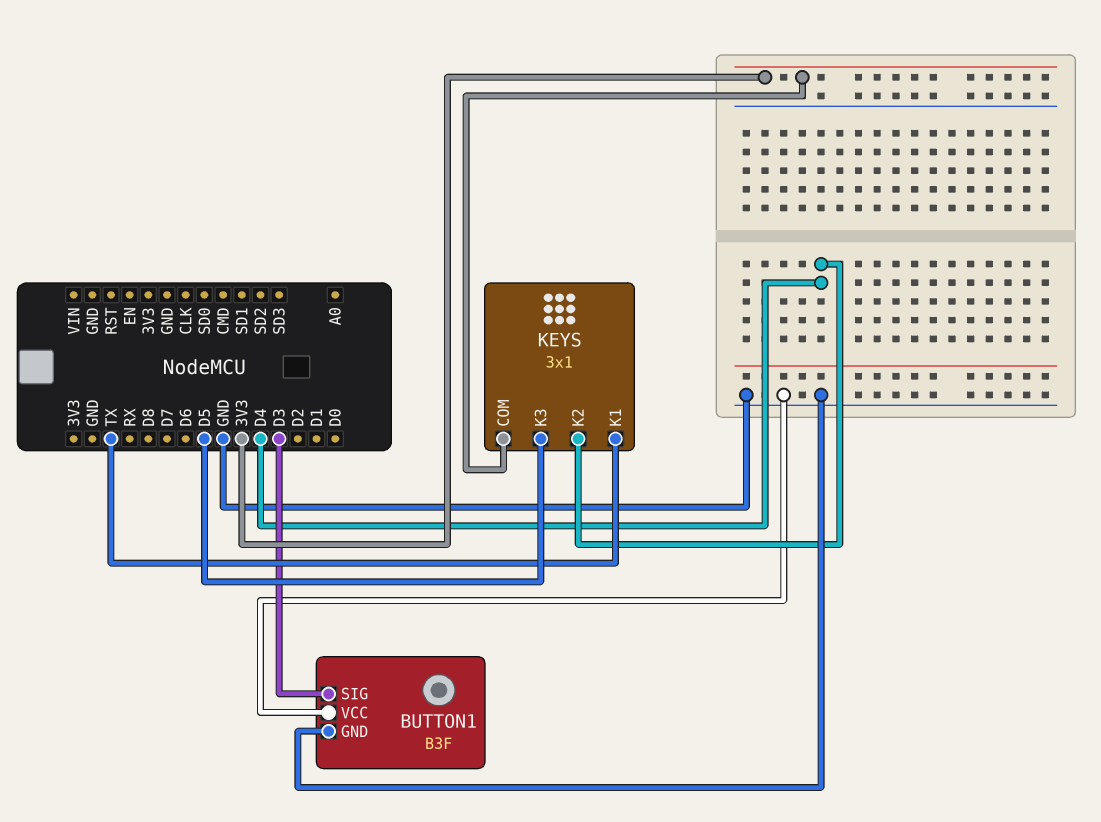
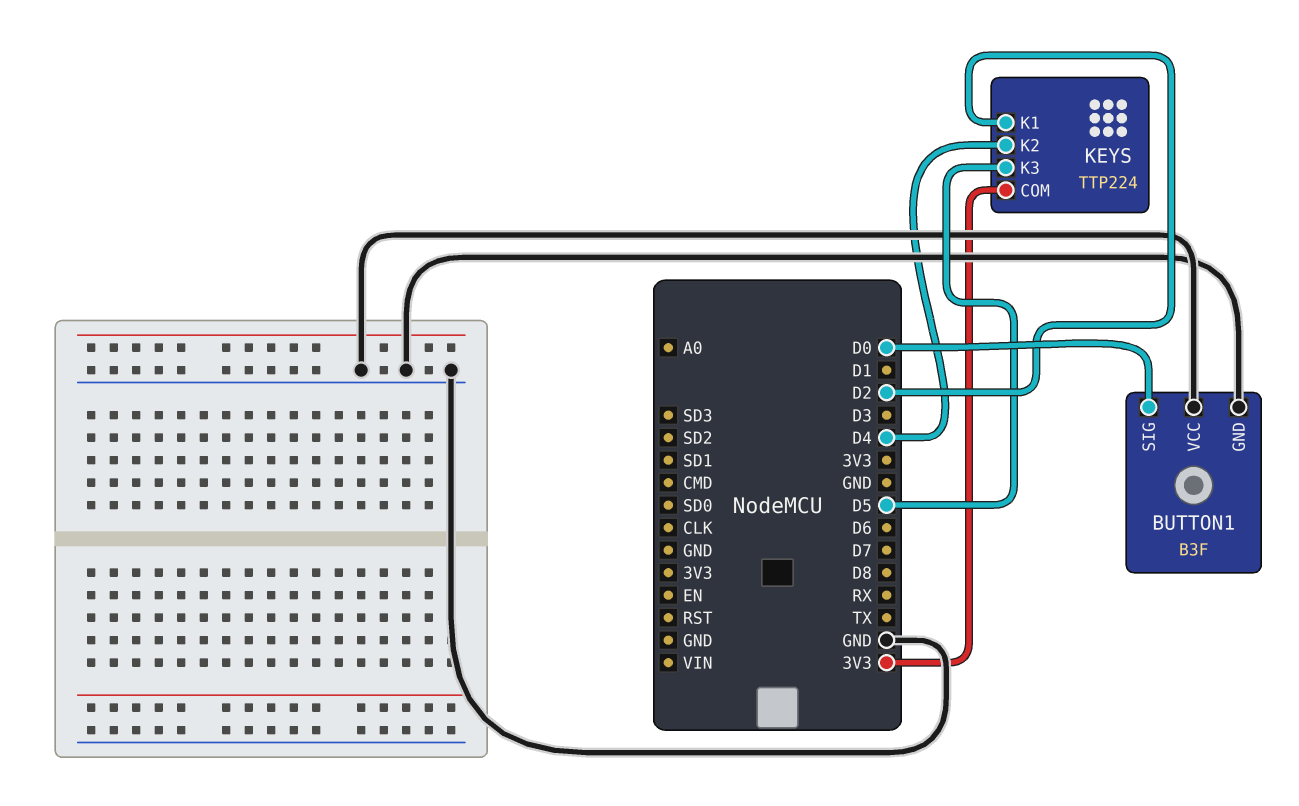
BUTTON1 pin SIG: D3 -> D0
KEYS: 3x1 -> TTP224
KEYS pin K1: TX -> D2

